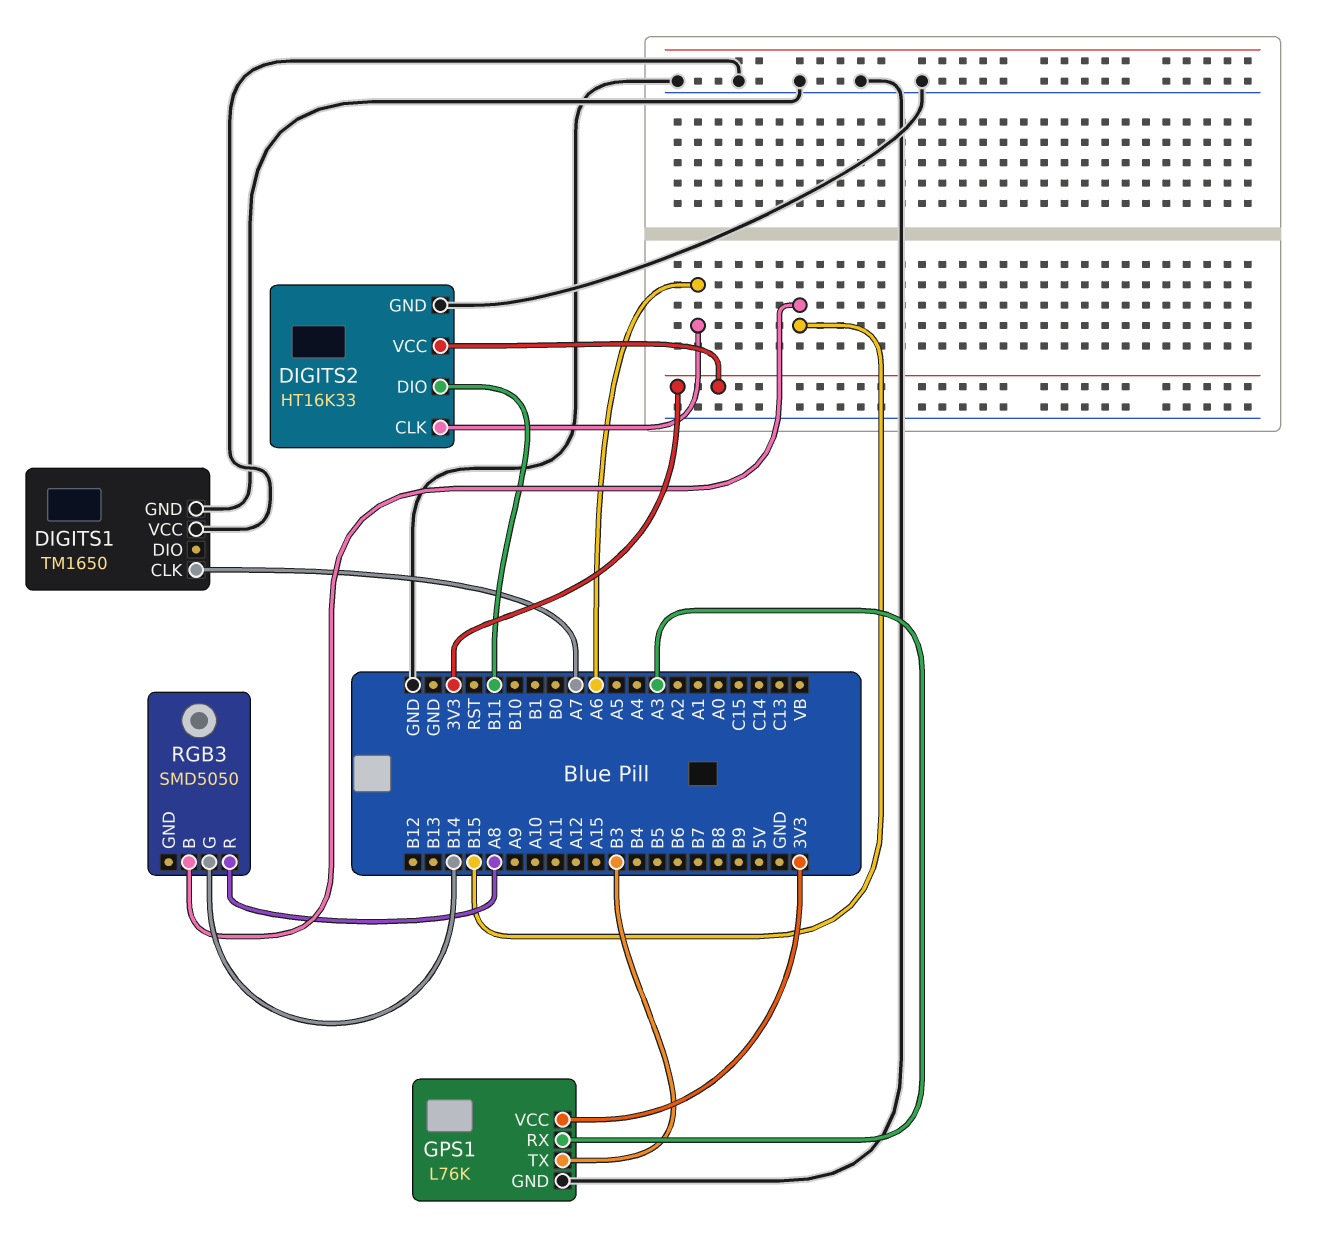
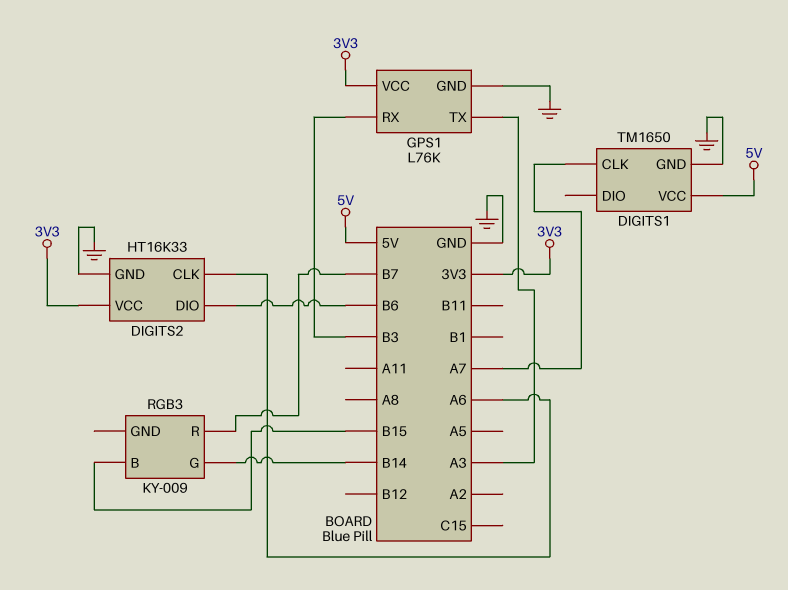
DIGITS1 pin VCC: GND -> 5V
DIGITS2 pin DIO: B11 -> B6
GPS1 pin RX: A3 -> B3
GPS1 pin TX: B3 -> A3
RGB3: SMD5050 -> KY-009
RGB3 pin R: A8 -> B7

